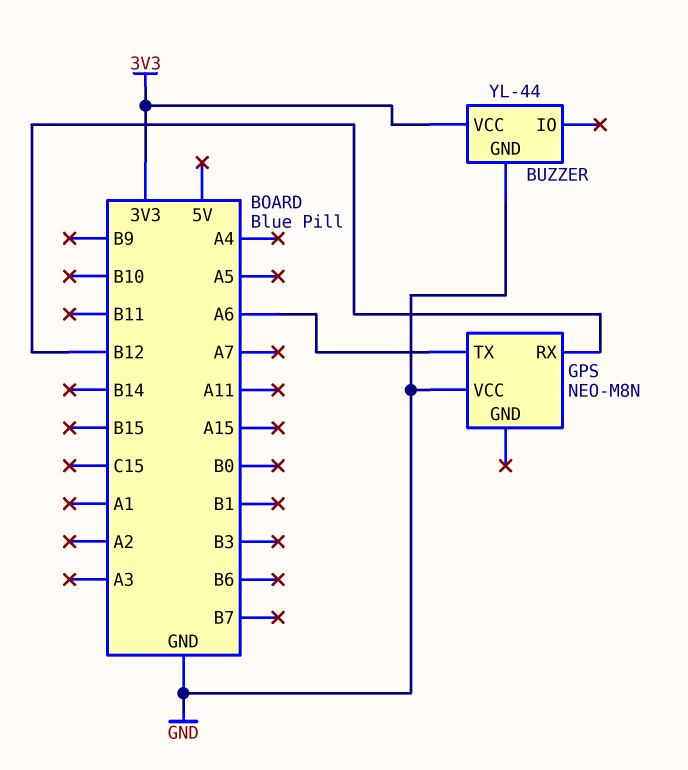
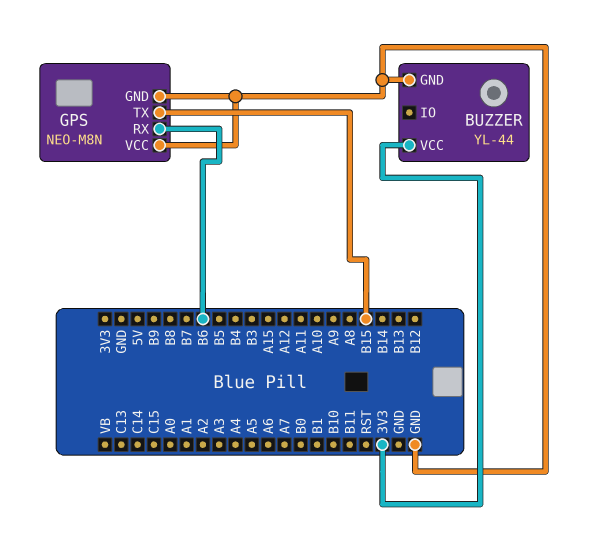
GPS pin GND: none -> GND
GPS pin RX: B12 -> B6
GPS pin TX: A6 -> B15

